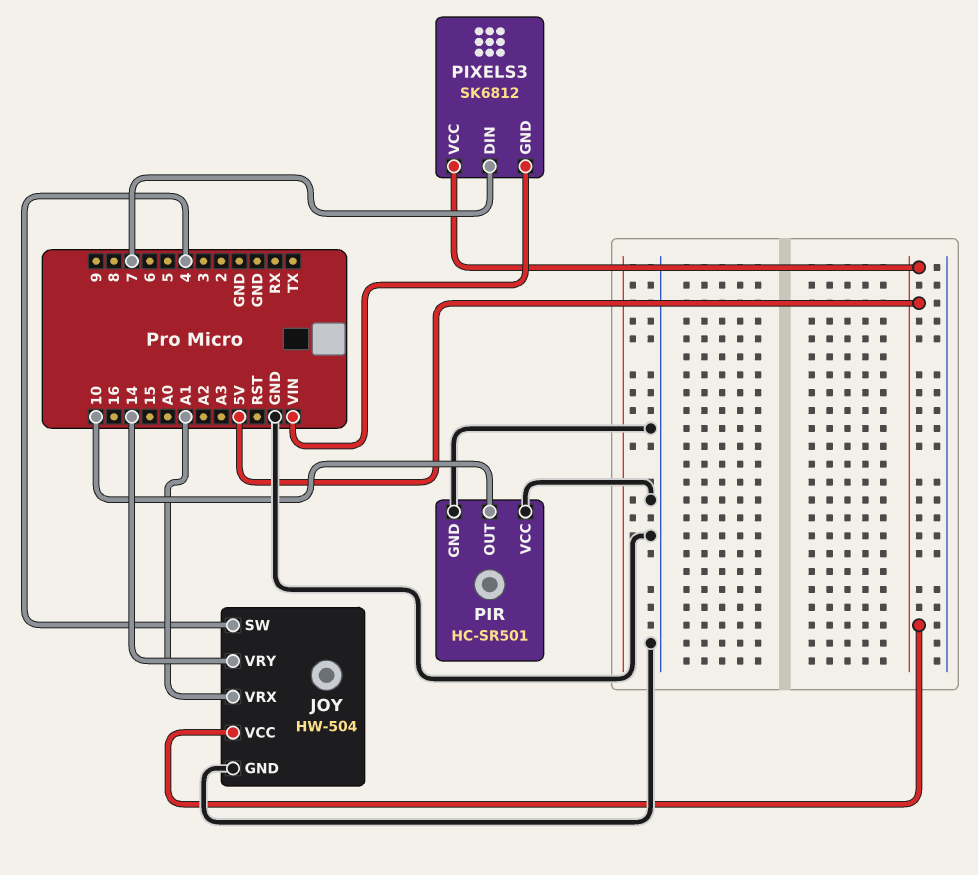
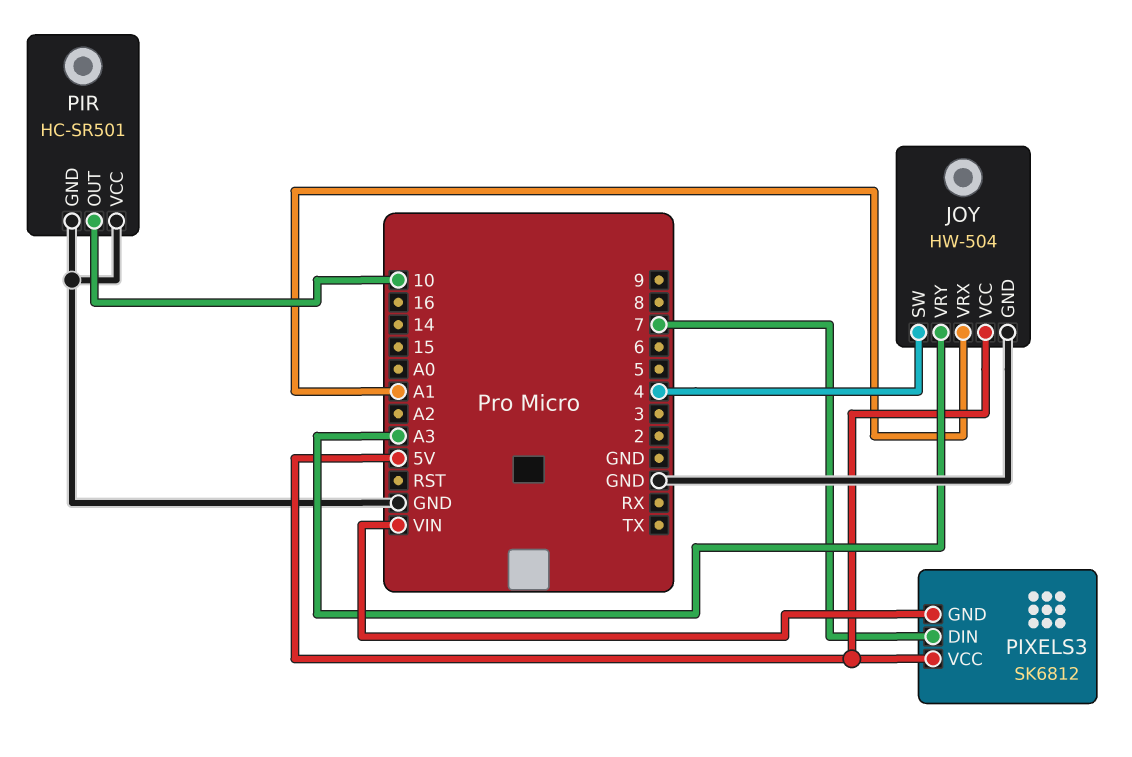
JOY pin VRY: 14 -> A3

